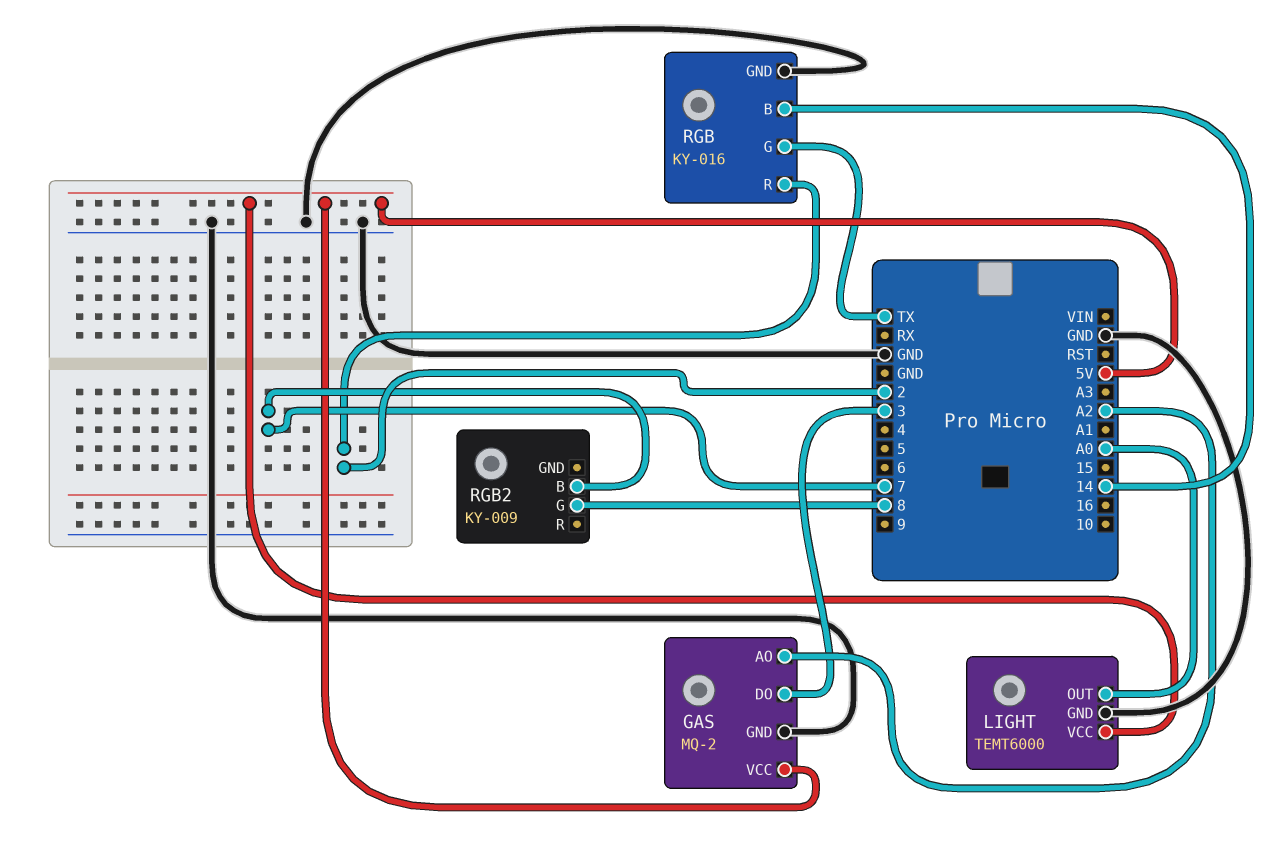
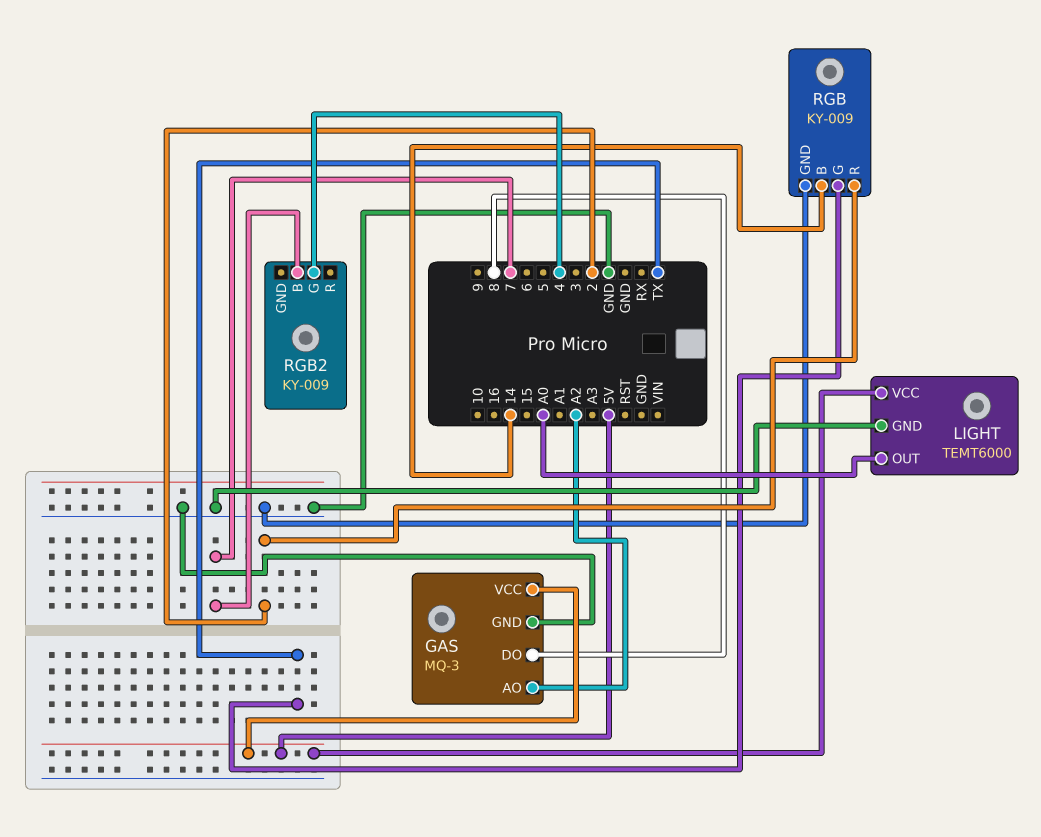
GAS: MQ-2 -> MQ-3
GAS pin DO: 3 -> 8
RGB: KY-016 -> KY-009
RGB2 pin G: 8 -> 4

